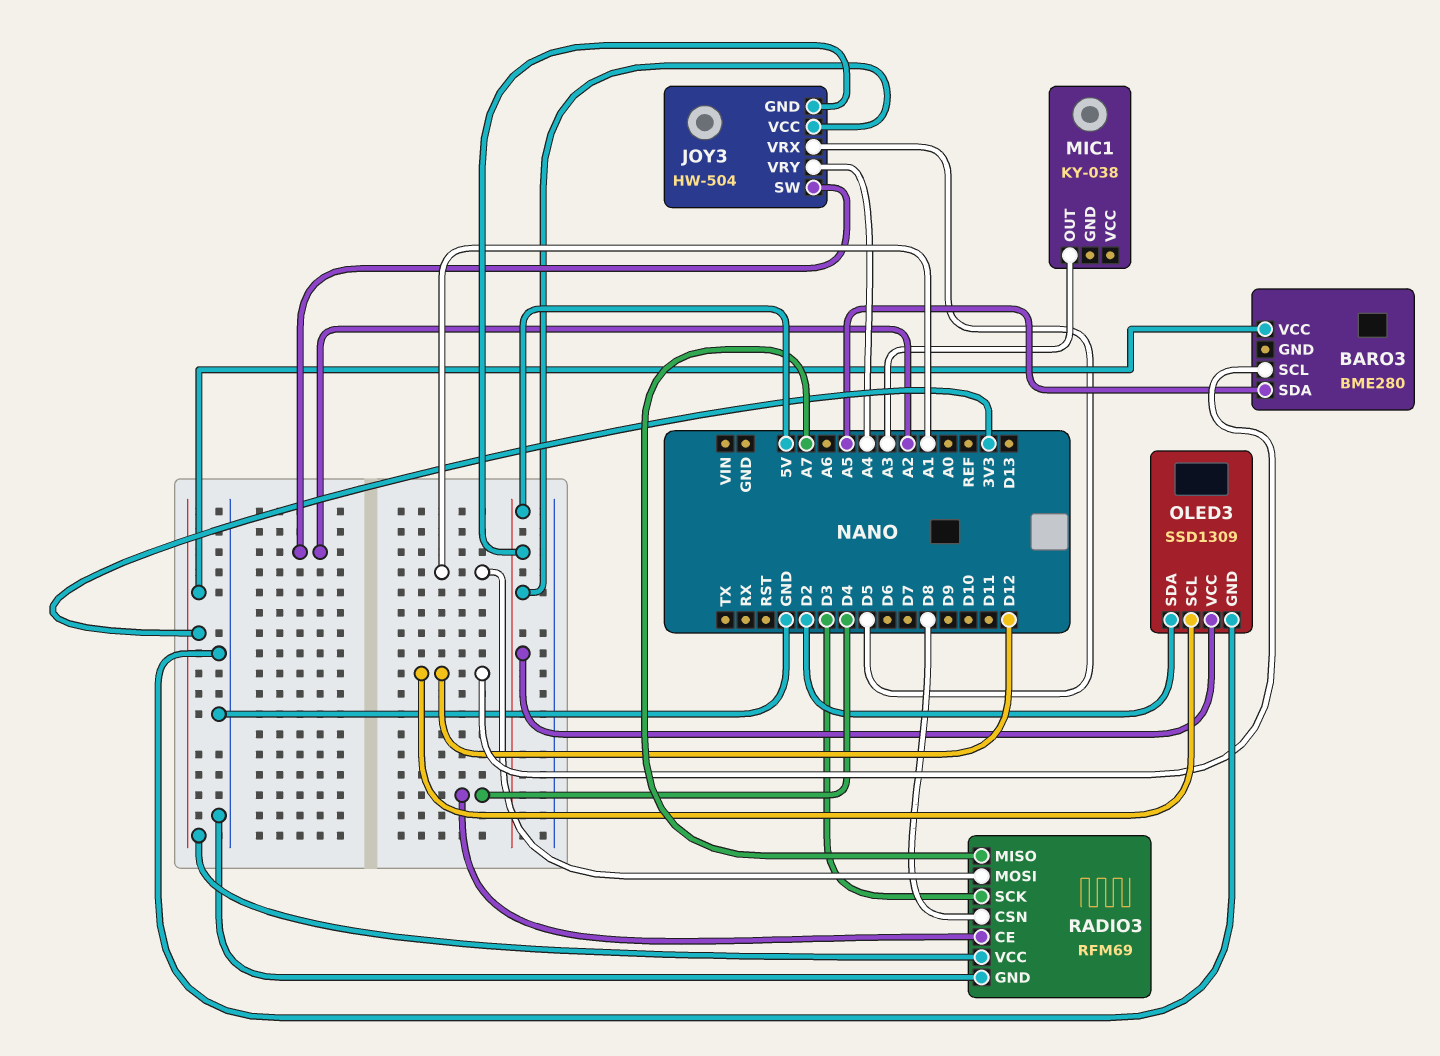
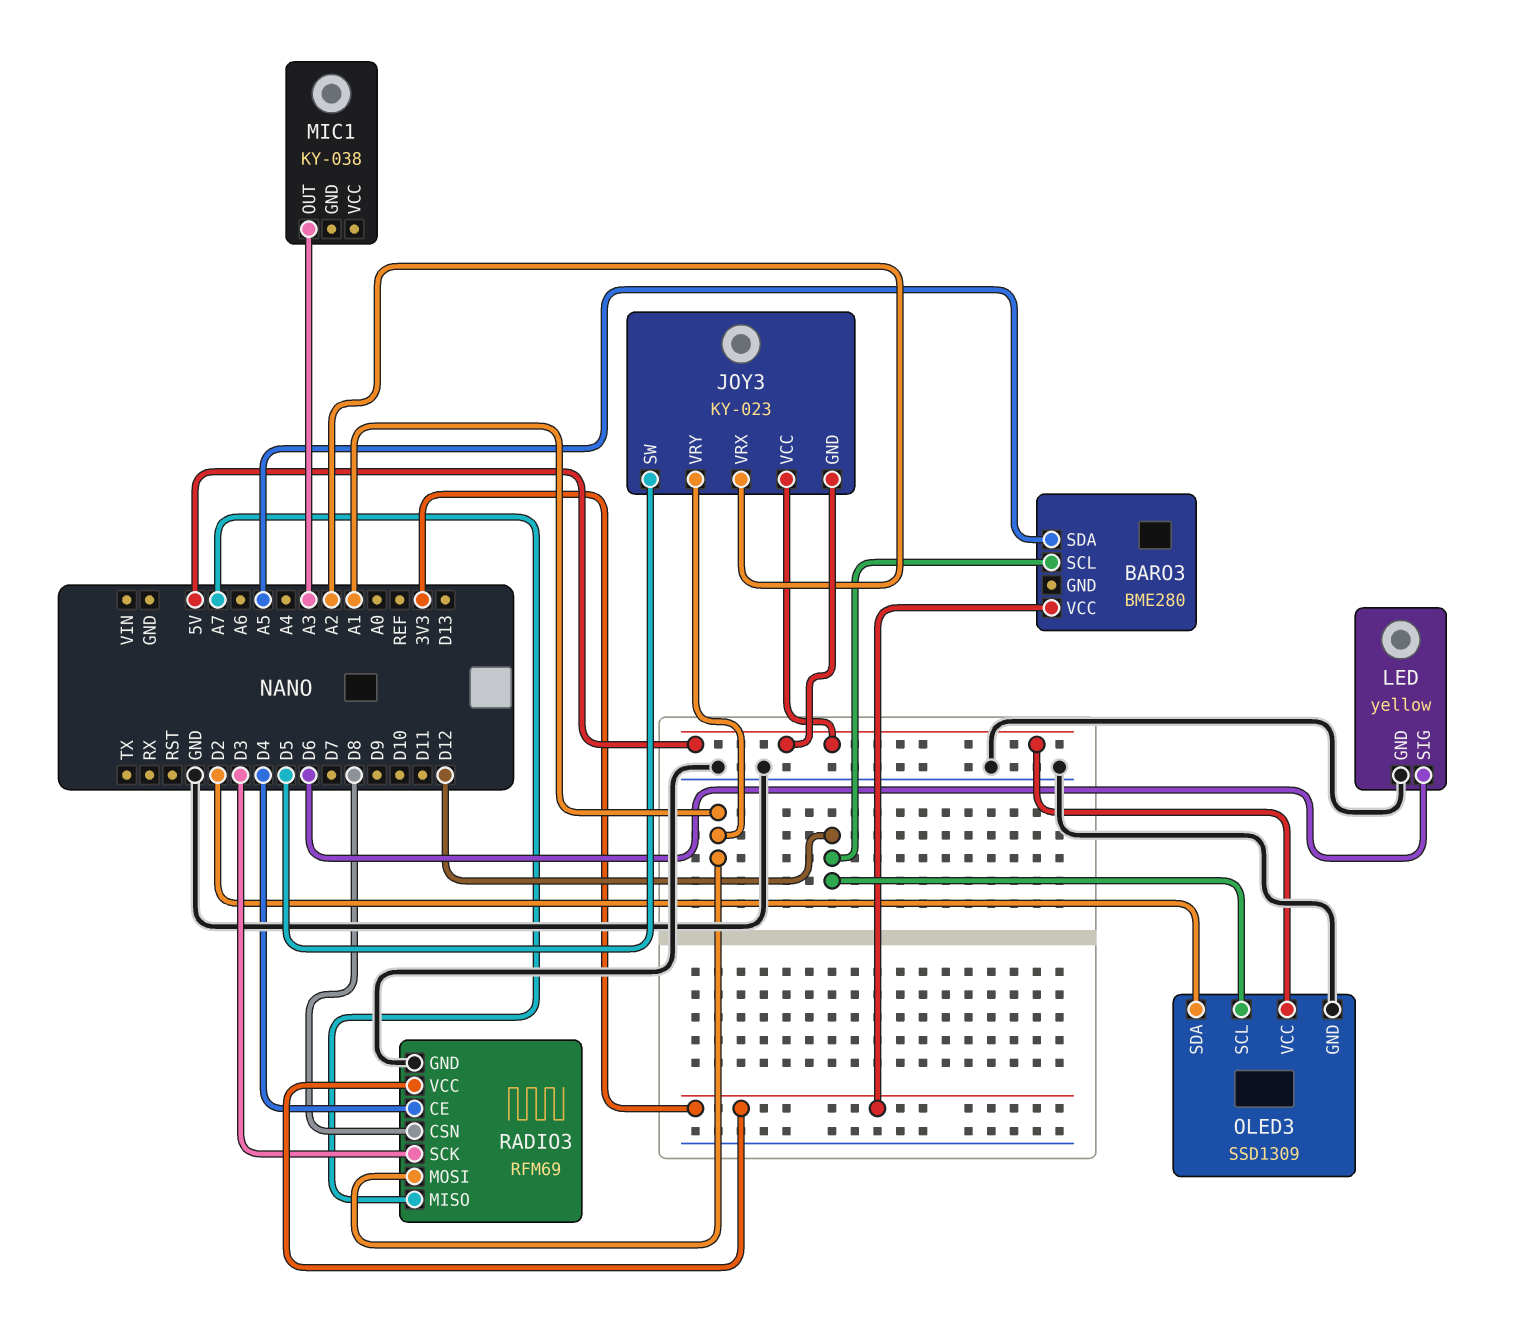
JOY3: HW-504 -> KY-023
JOY3 pin SW: A2 -> D5
JOY3 pin VRX: D5 -> A2
JOY3 pin VRY: A4 -> A1
LED: none -> yellow
LED pin GND: none -> GND
LED pin SIG: none -> D6

